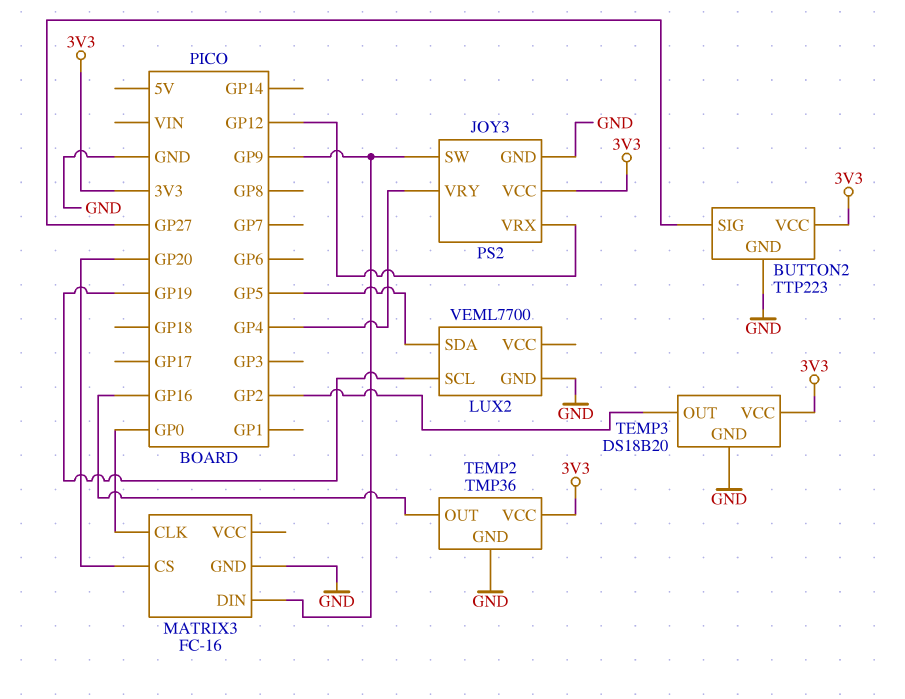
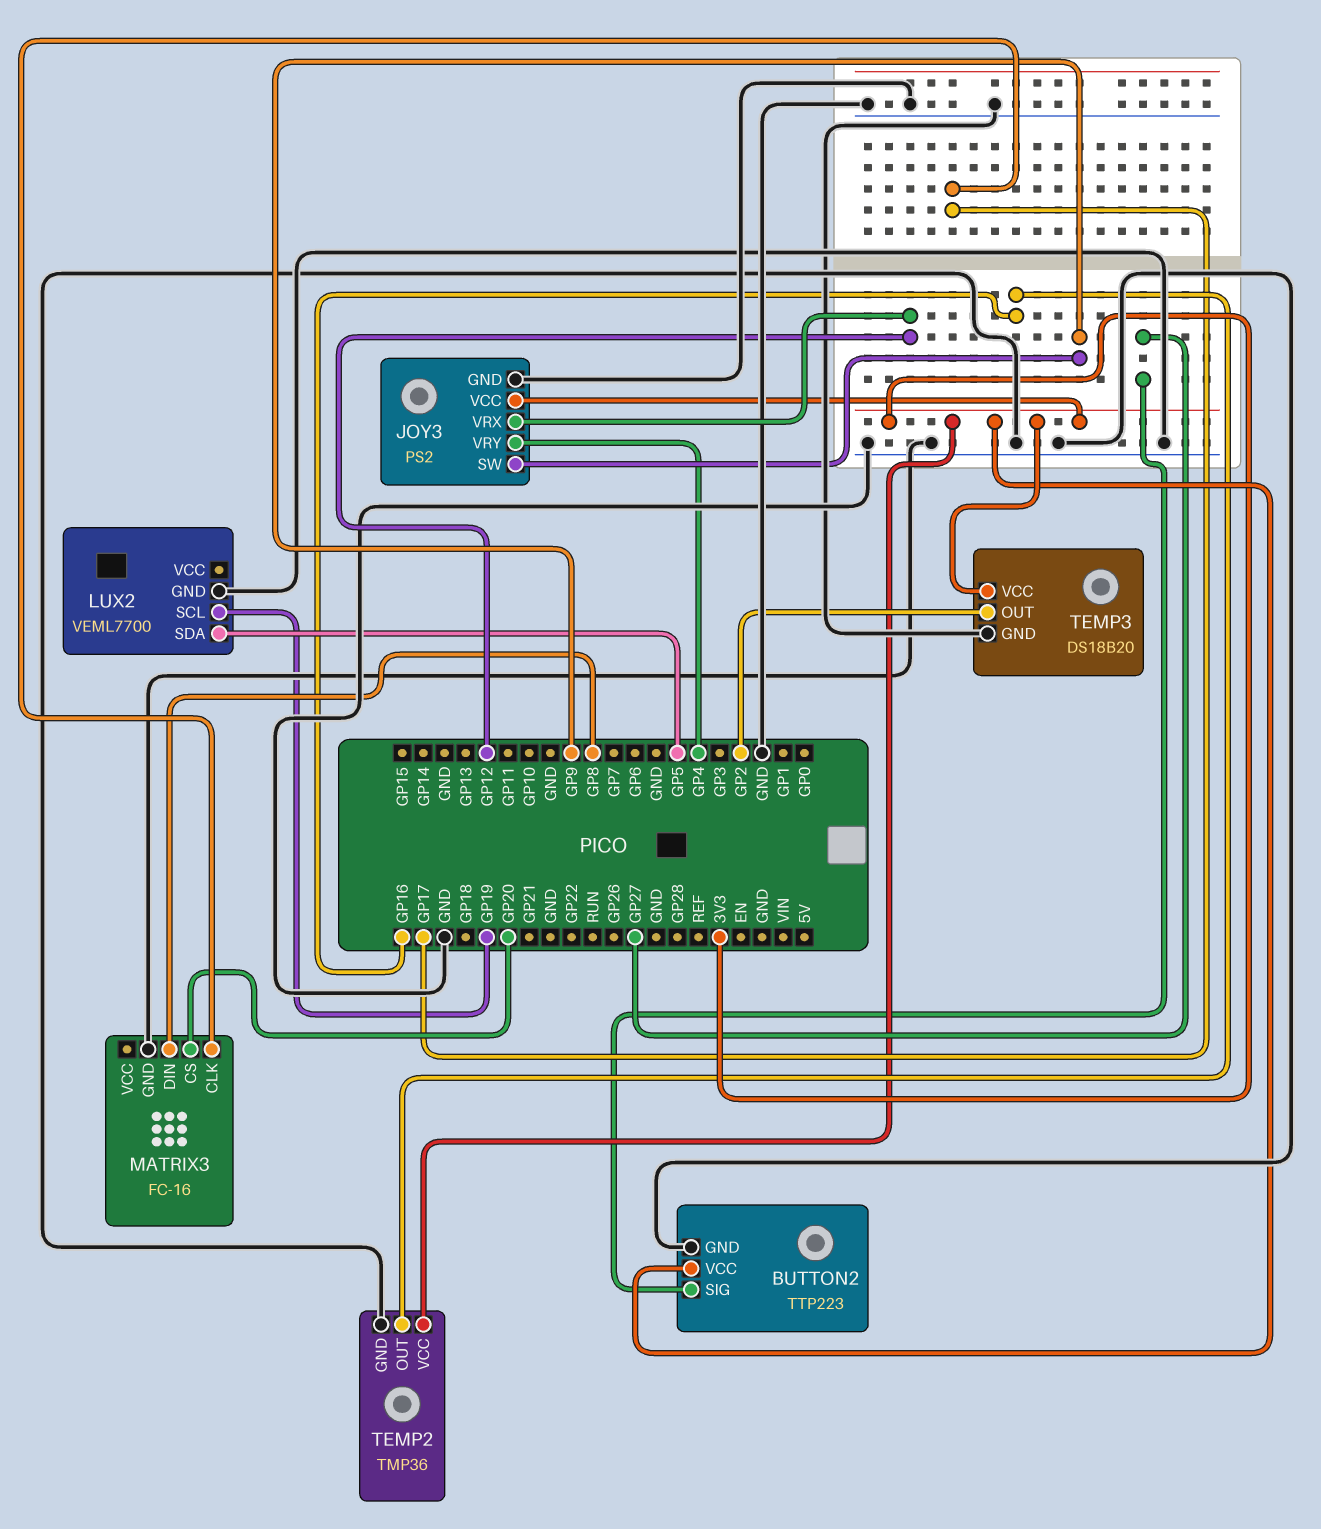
MATRIX3 pin CLK: GP0 -> GP17
MATRIX3 pin DIN: GP9 -> GP8

